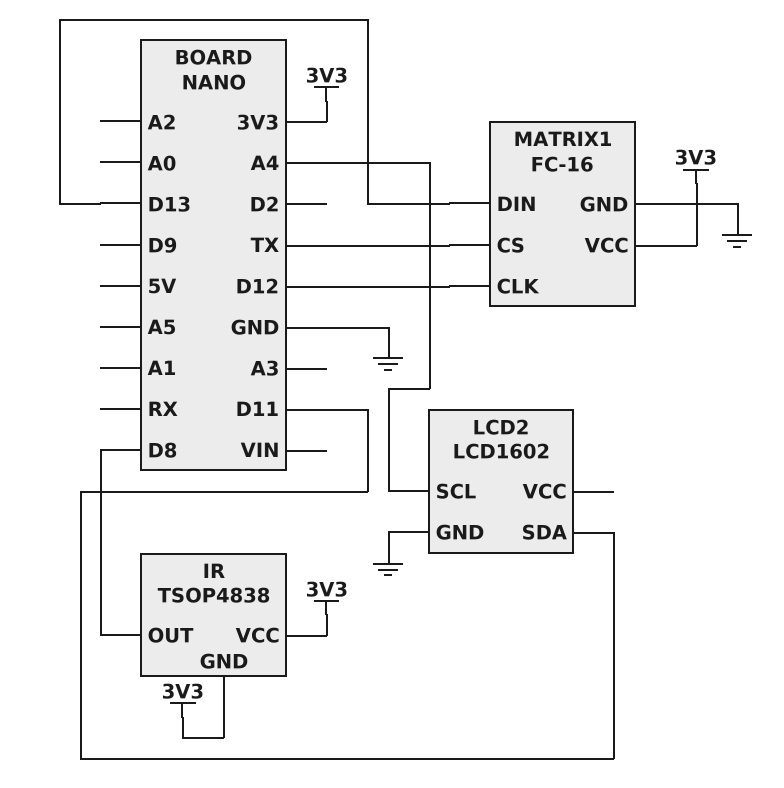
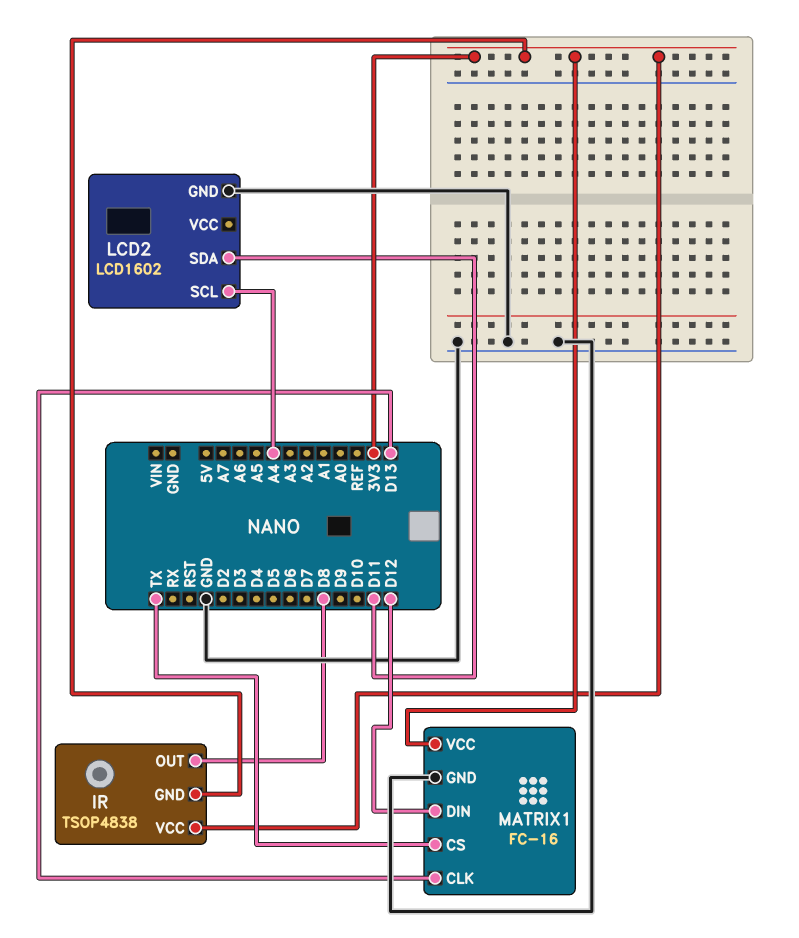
MATRIX1 pin CLK: D12 -> D13
MATRIX1 pin DIN: D13 -> D12

